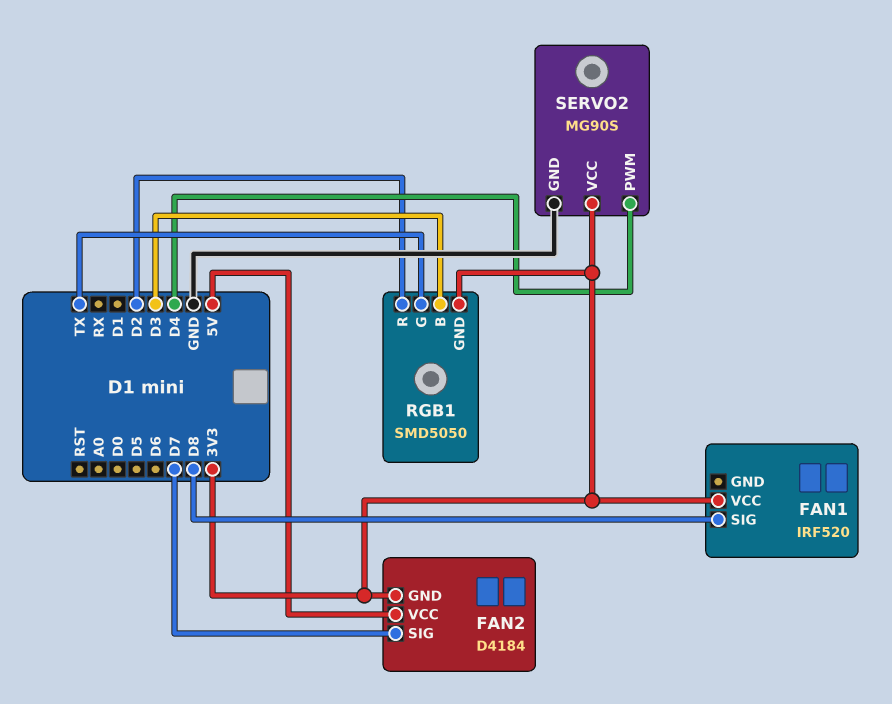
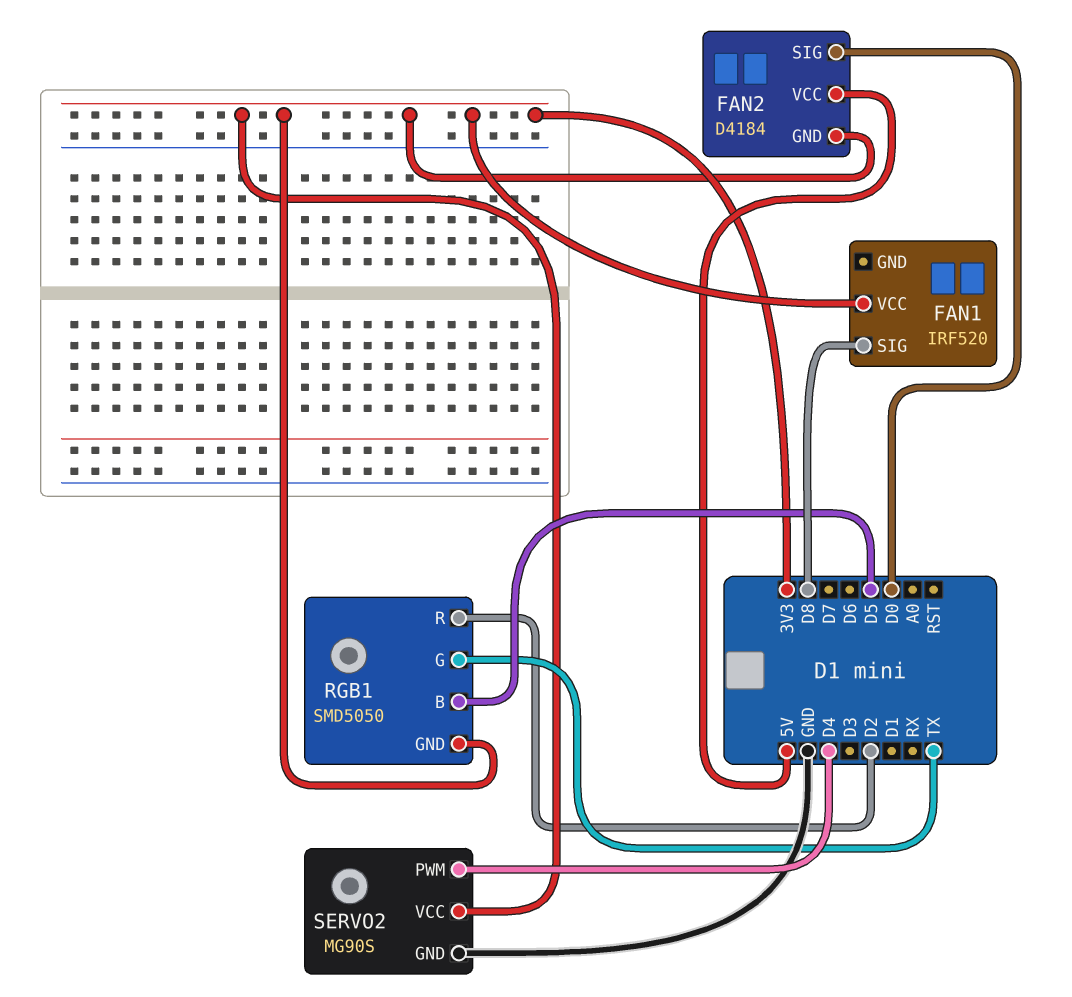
FAN2 pin SIG: D7 -> D0
RGB1 pin B: D3 -> D5

